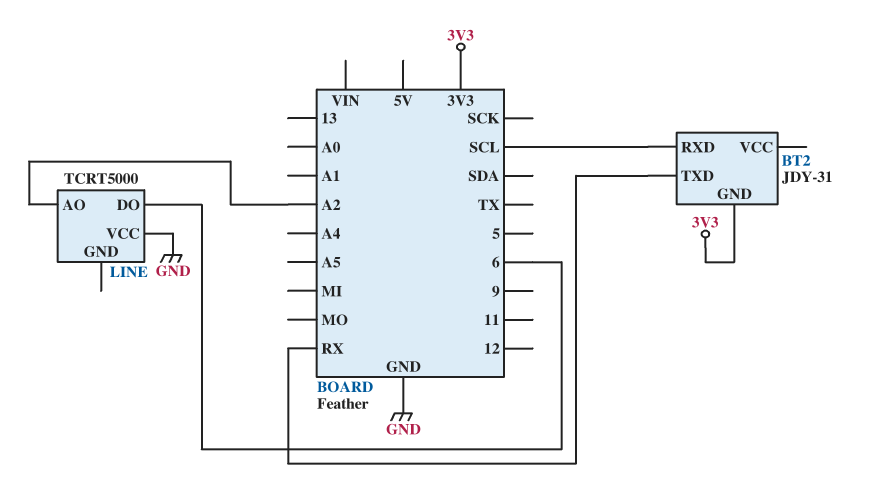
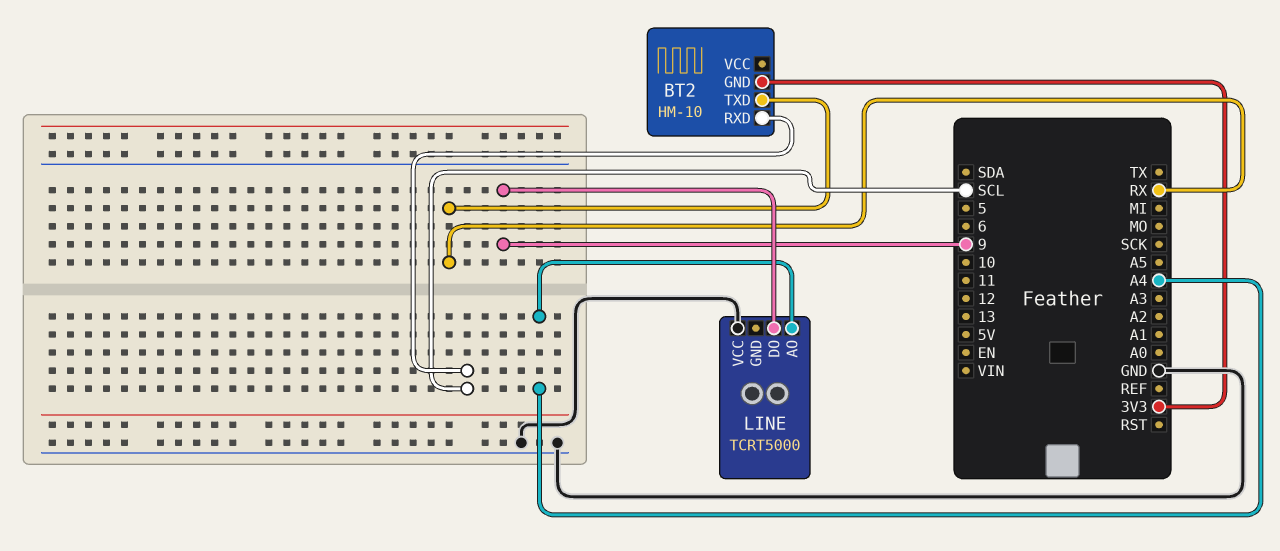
BT2: JDY-31 -> HM-10
LINE pin AO: A2 -> A4
LINE pin DO: 6 -> 9

